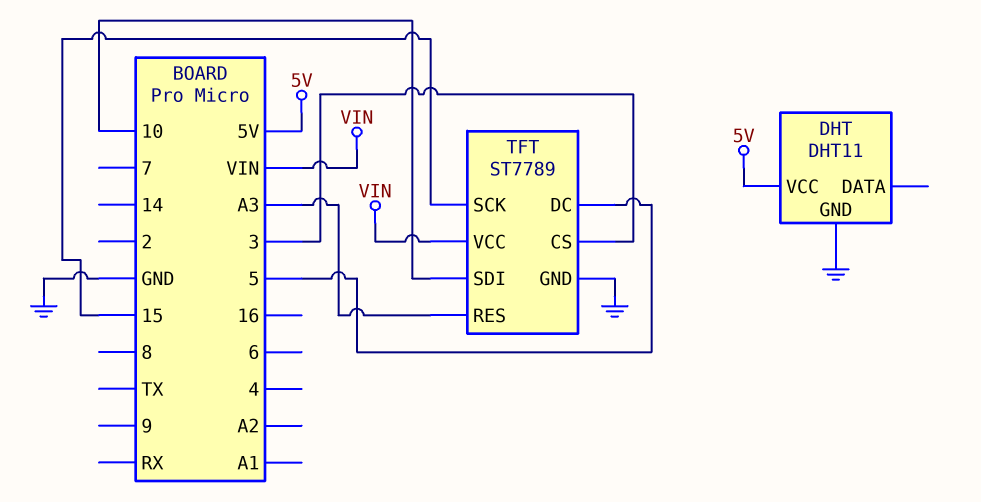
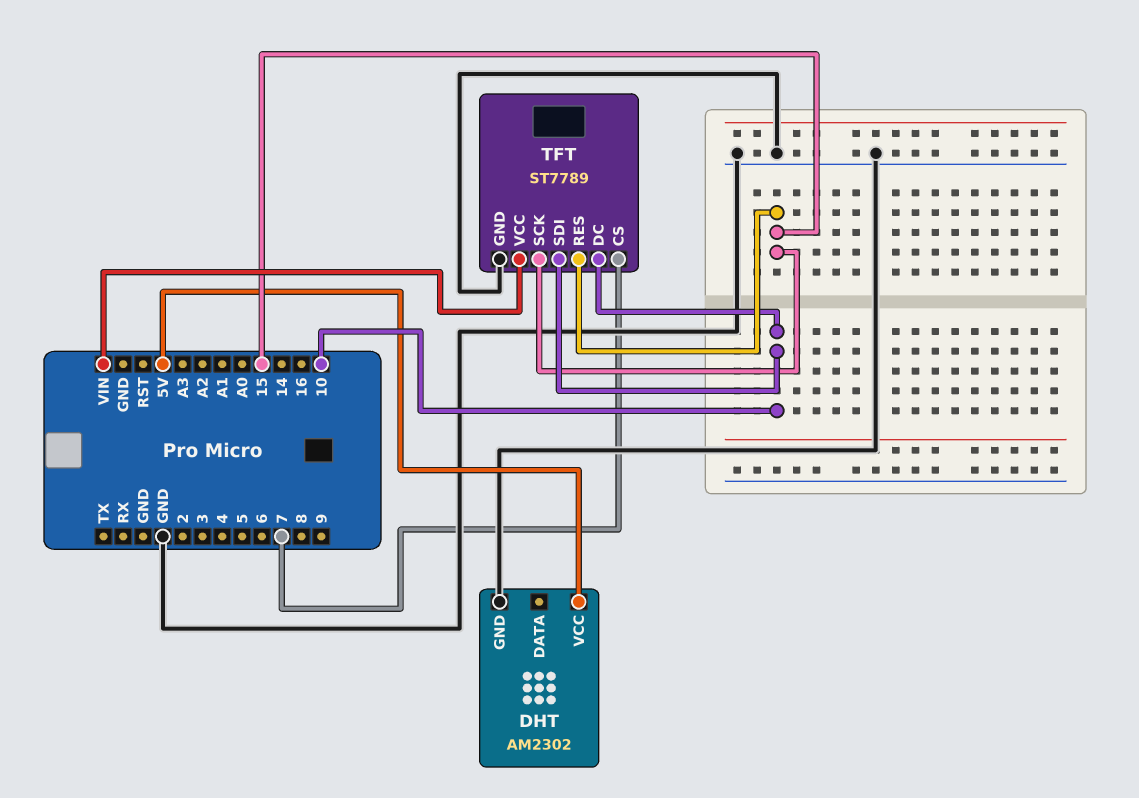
DHT: DHT11 -> AM2302
TFT pin CS: 3 -> 7
TFT pin DC: 5 -> 10
TFT pin RES: A3 -> 15

